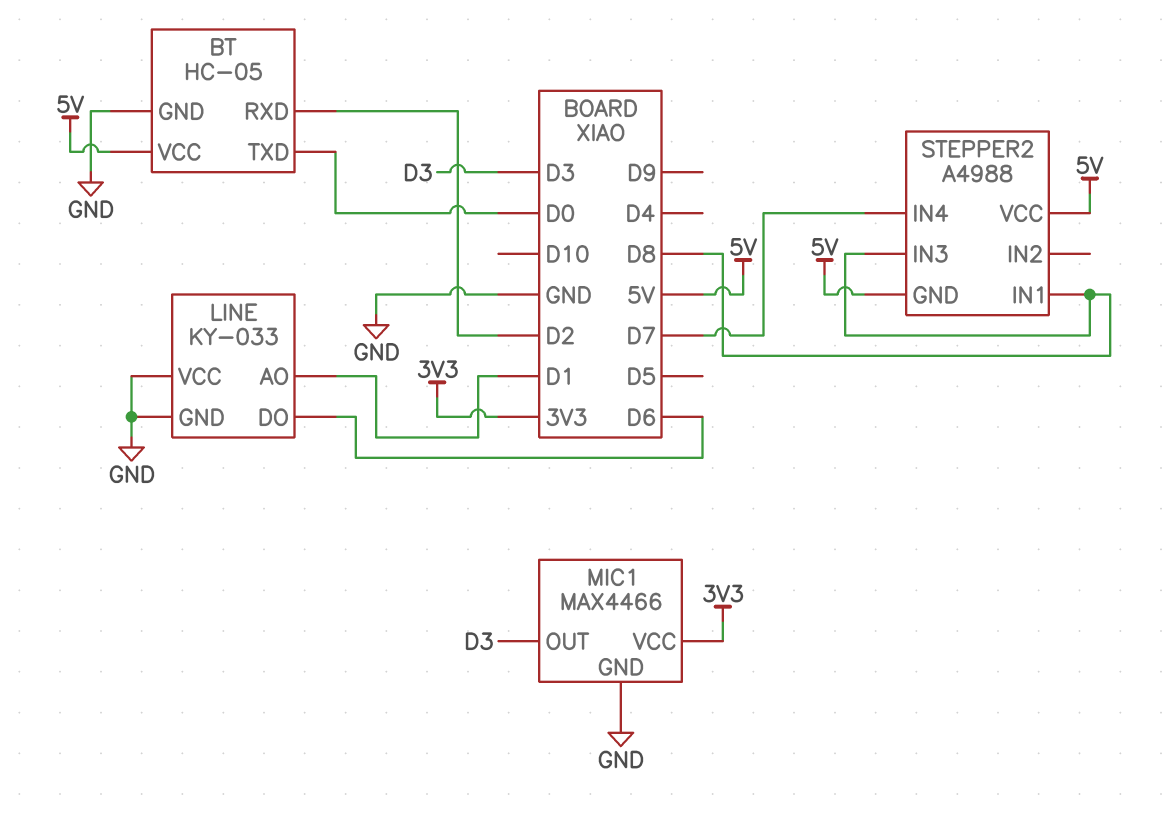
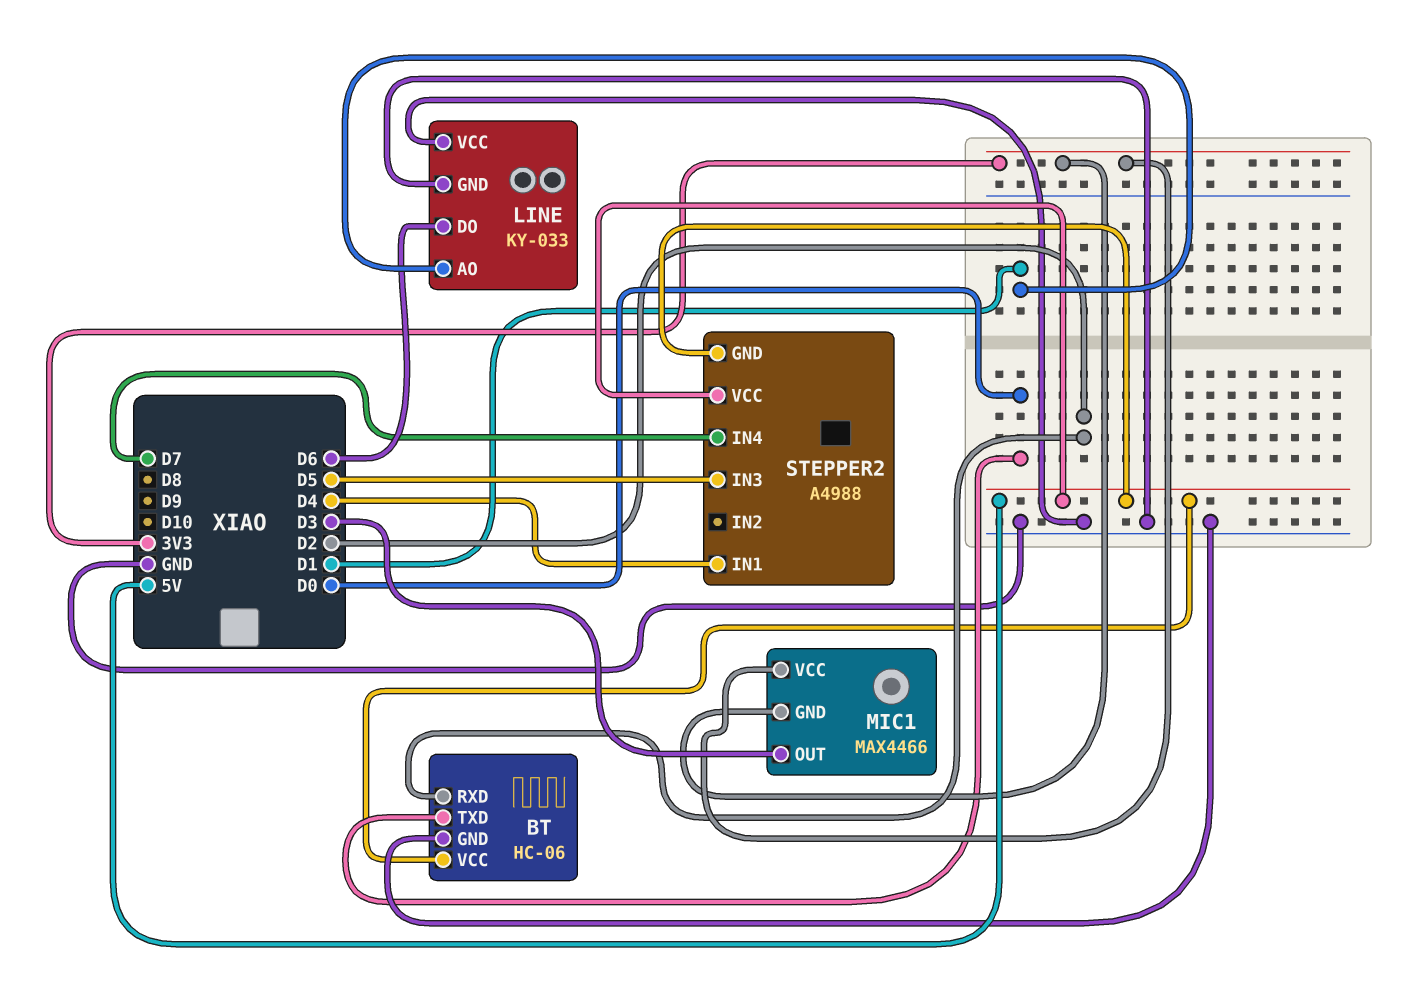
BT: HC-05 -> HC-06
MIC1 pin GND: GND -> 3V3
STEPPER2 pin IN1: D8 -> D4
STEPPER2 pin IN3: D8 -> D5

